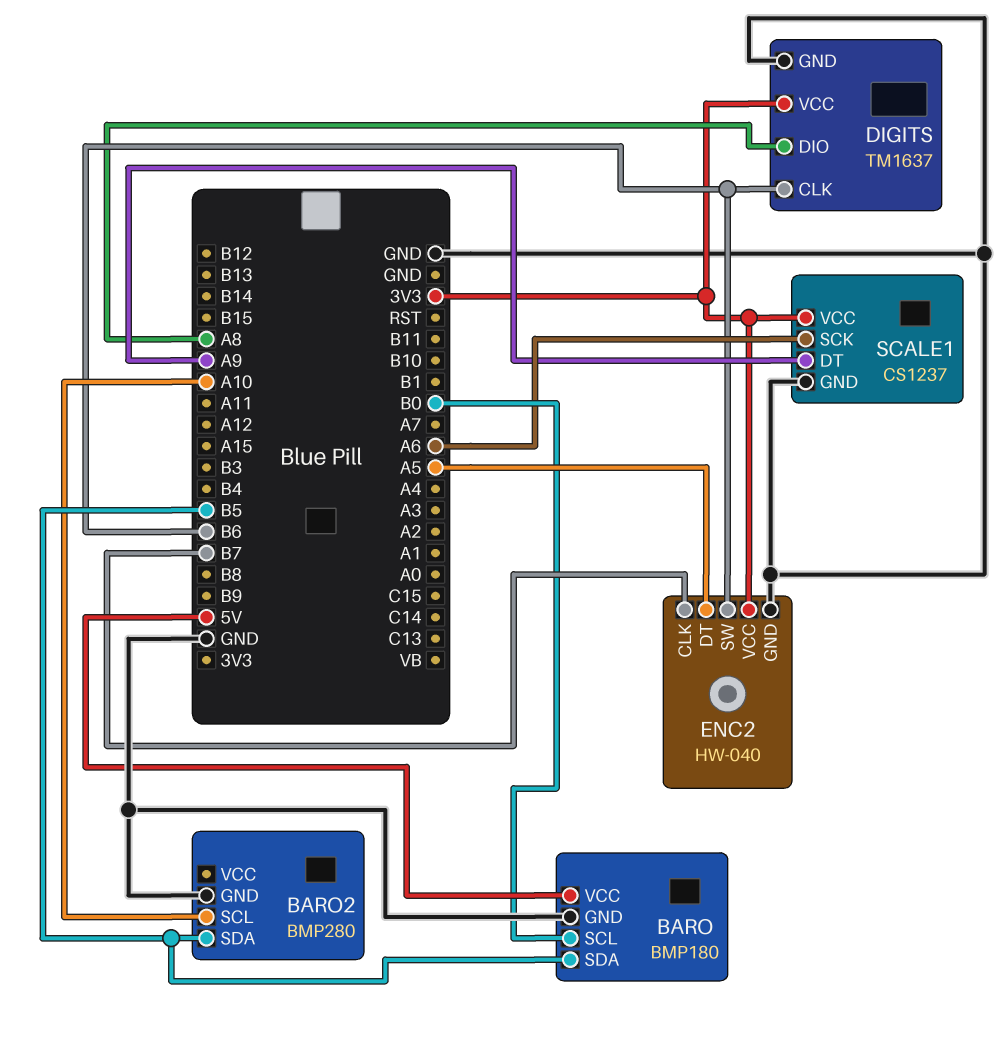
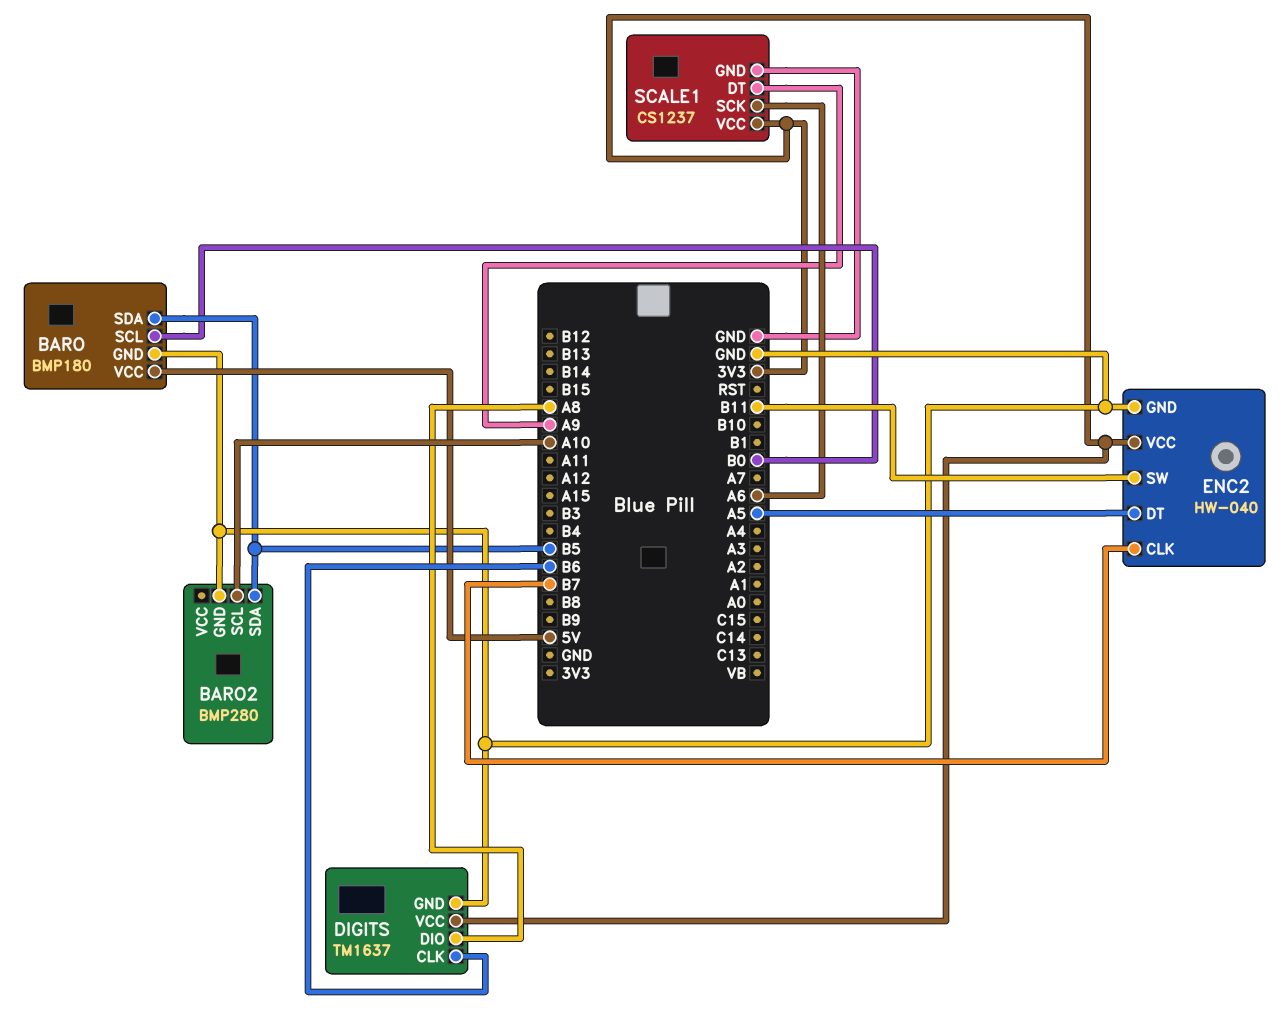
ENC2 pin SW: B6 -> B11

